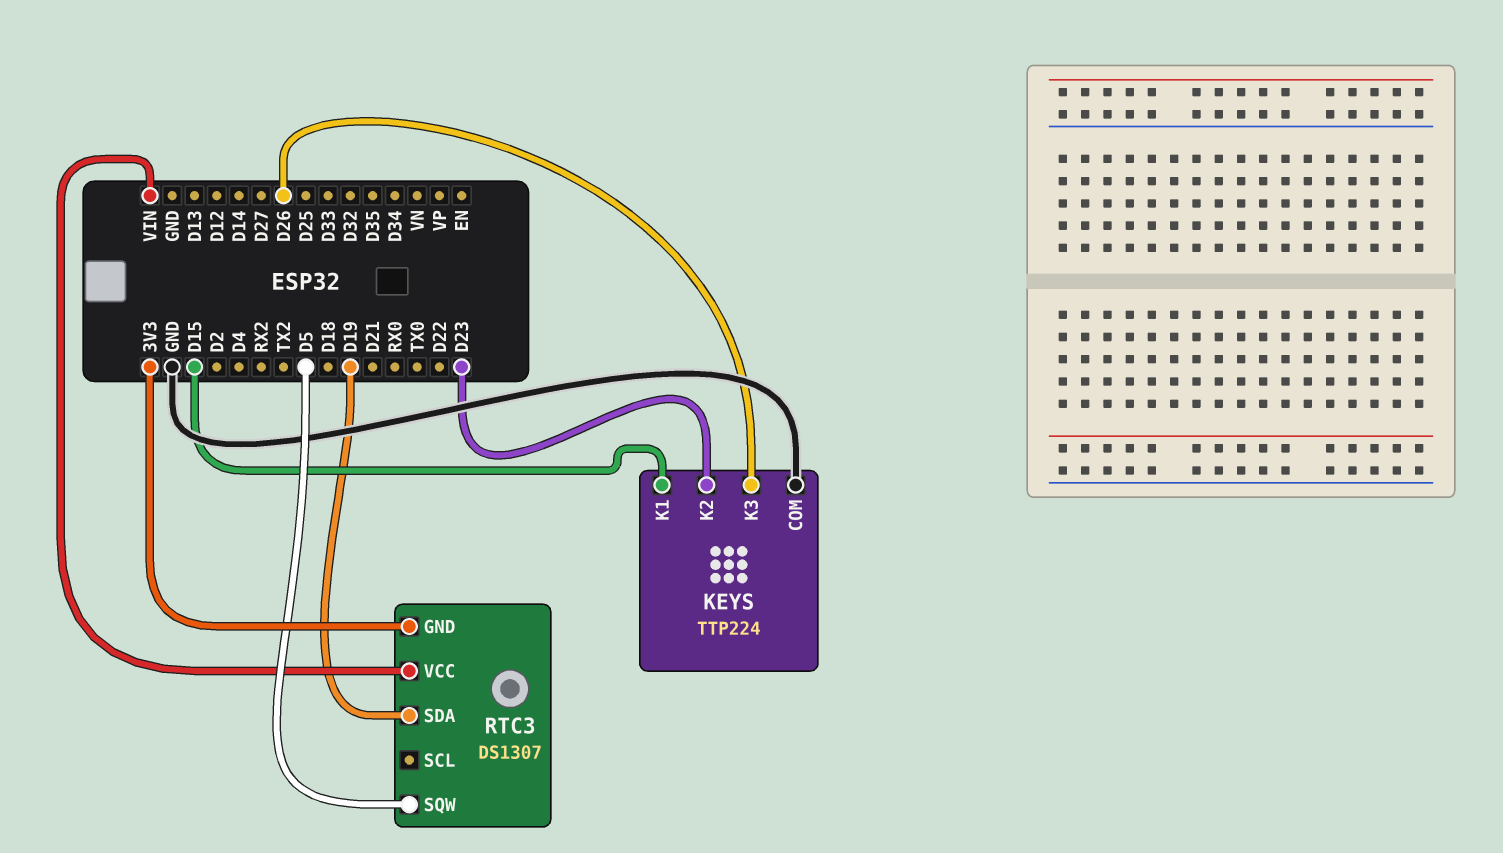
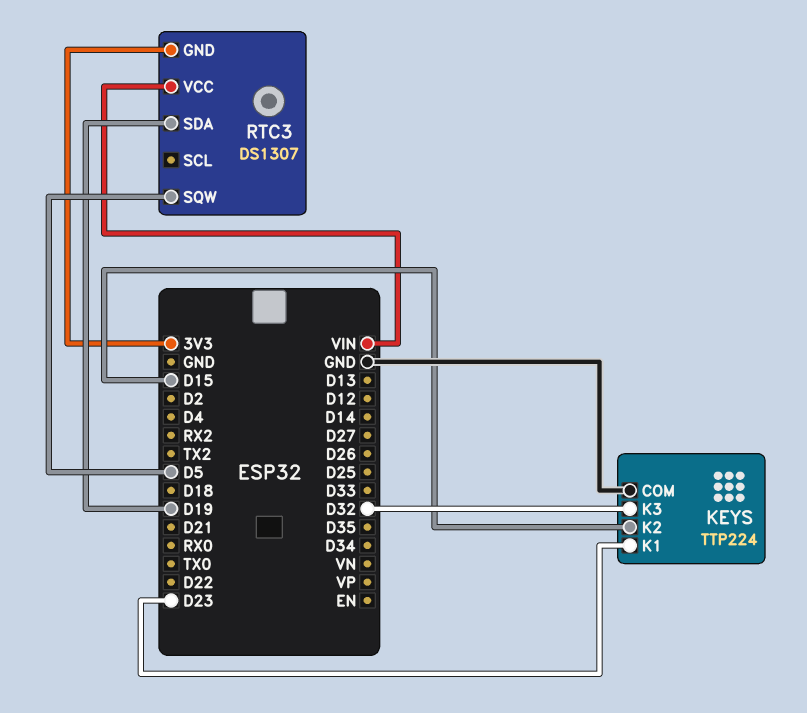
KEYS pin K1: D15 -> D23
KEYS pin K2: D23 -> D15
KEYS pin K3: D26 -> D32

